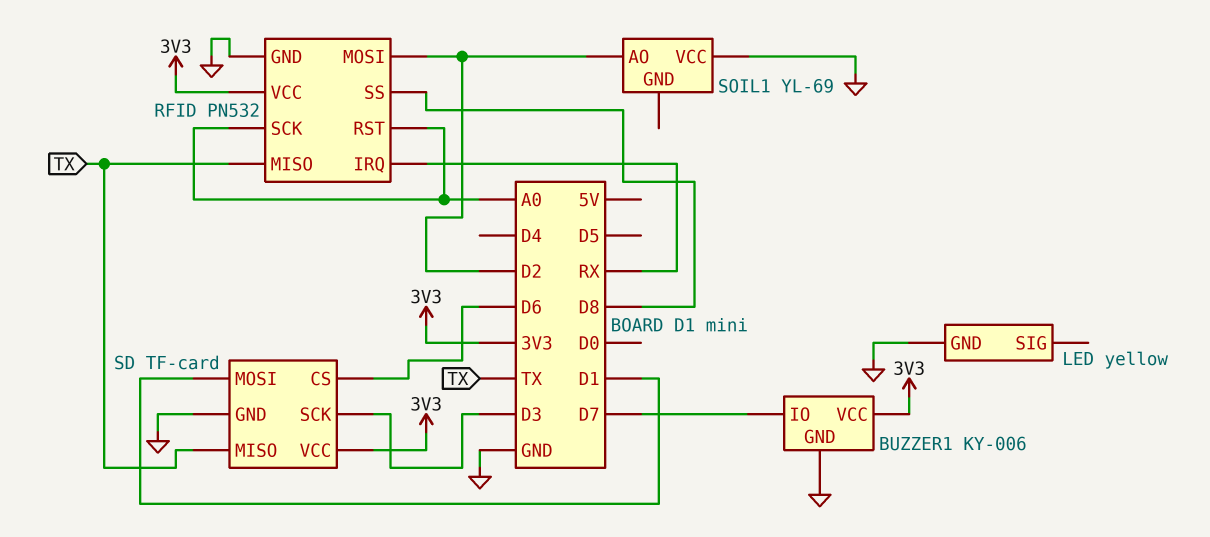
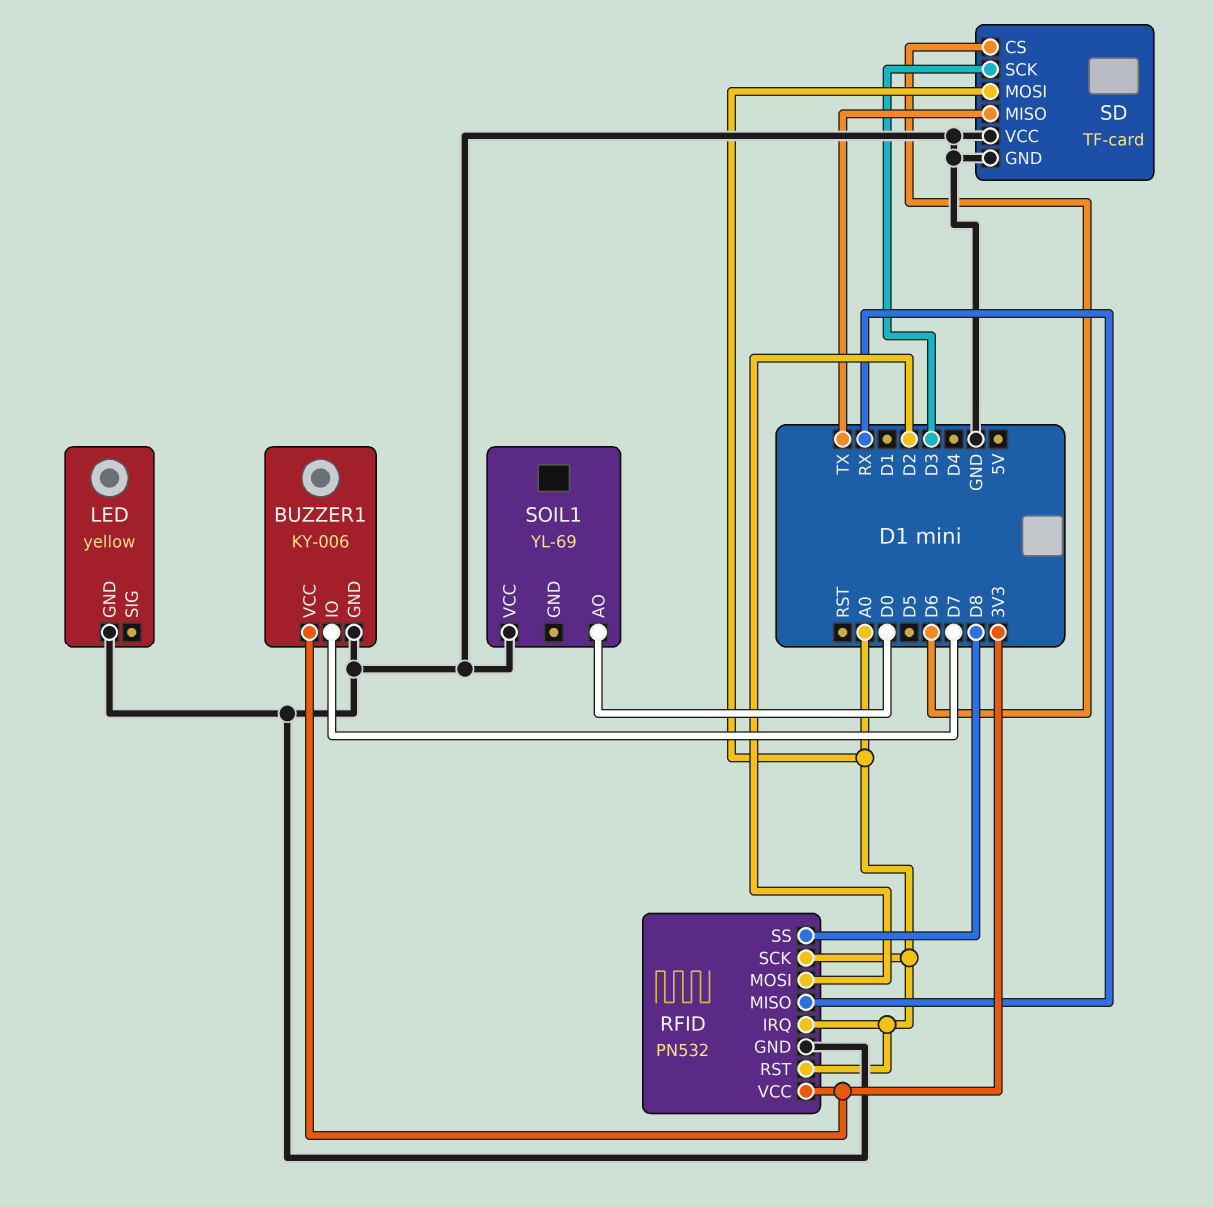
RFID pin IRQ: RX -> A0
RFID pin MISO: TX -> RX
SD pin MOSI: D1 -> A0
SD pin VCC: 3V3 -> GND
SOIL1 pin AO: D2 -> D0

